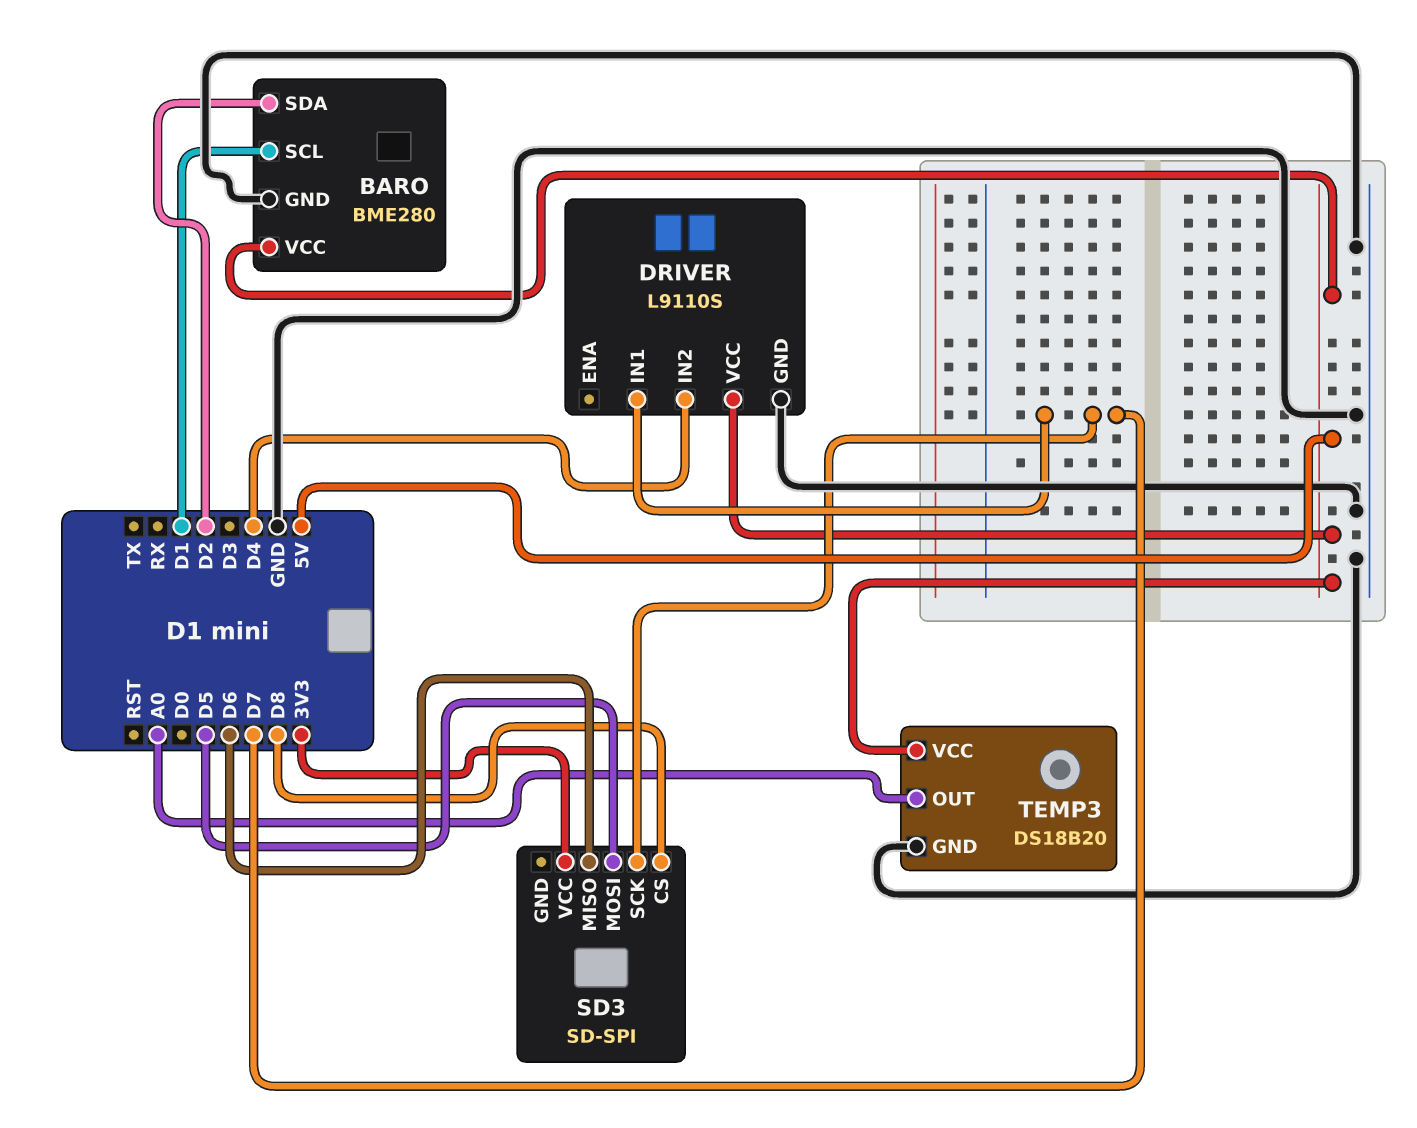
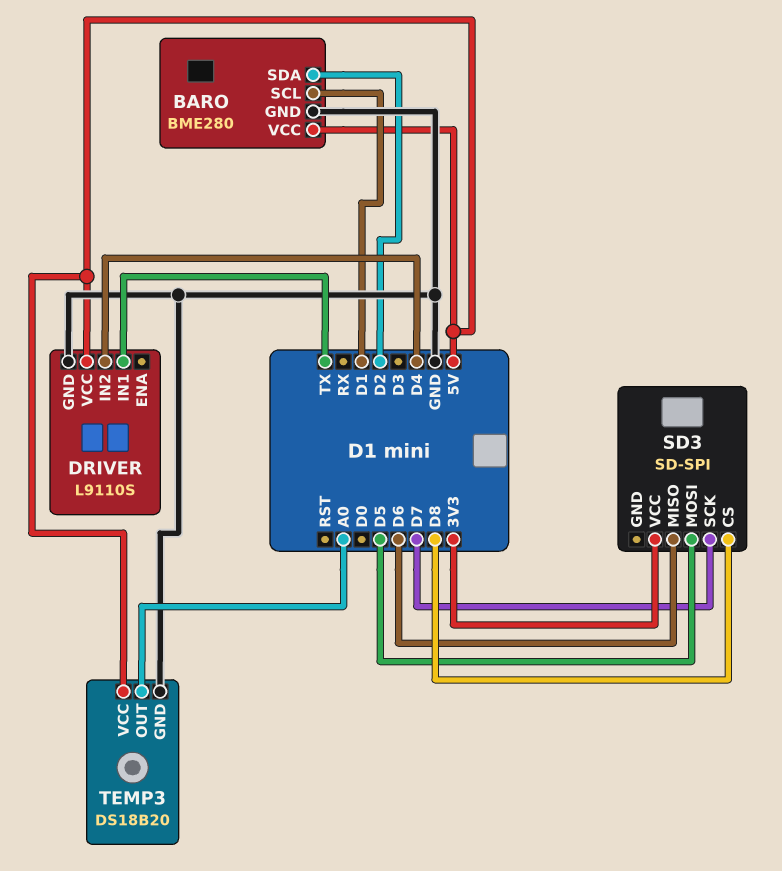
DRIVER pin IN1: D7 -> TX

